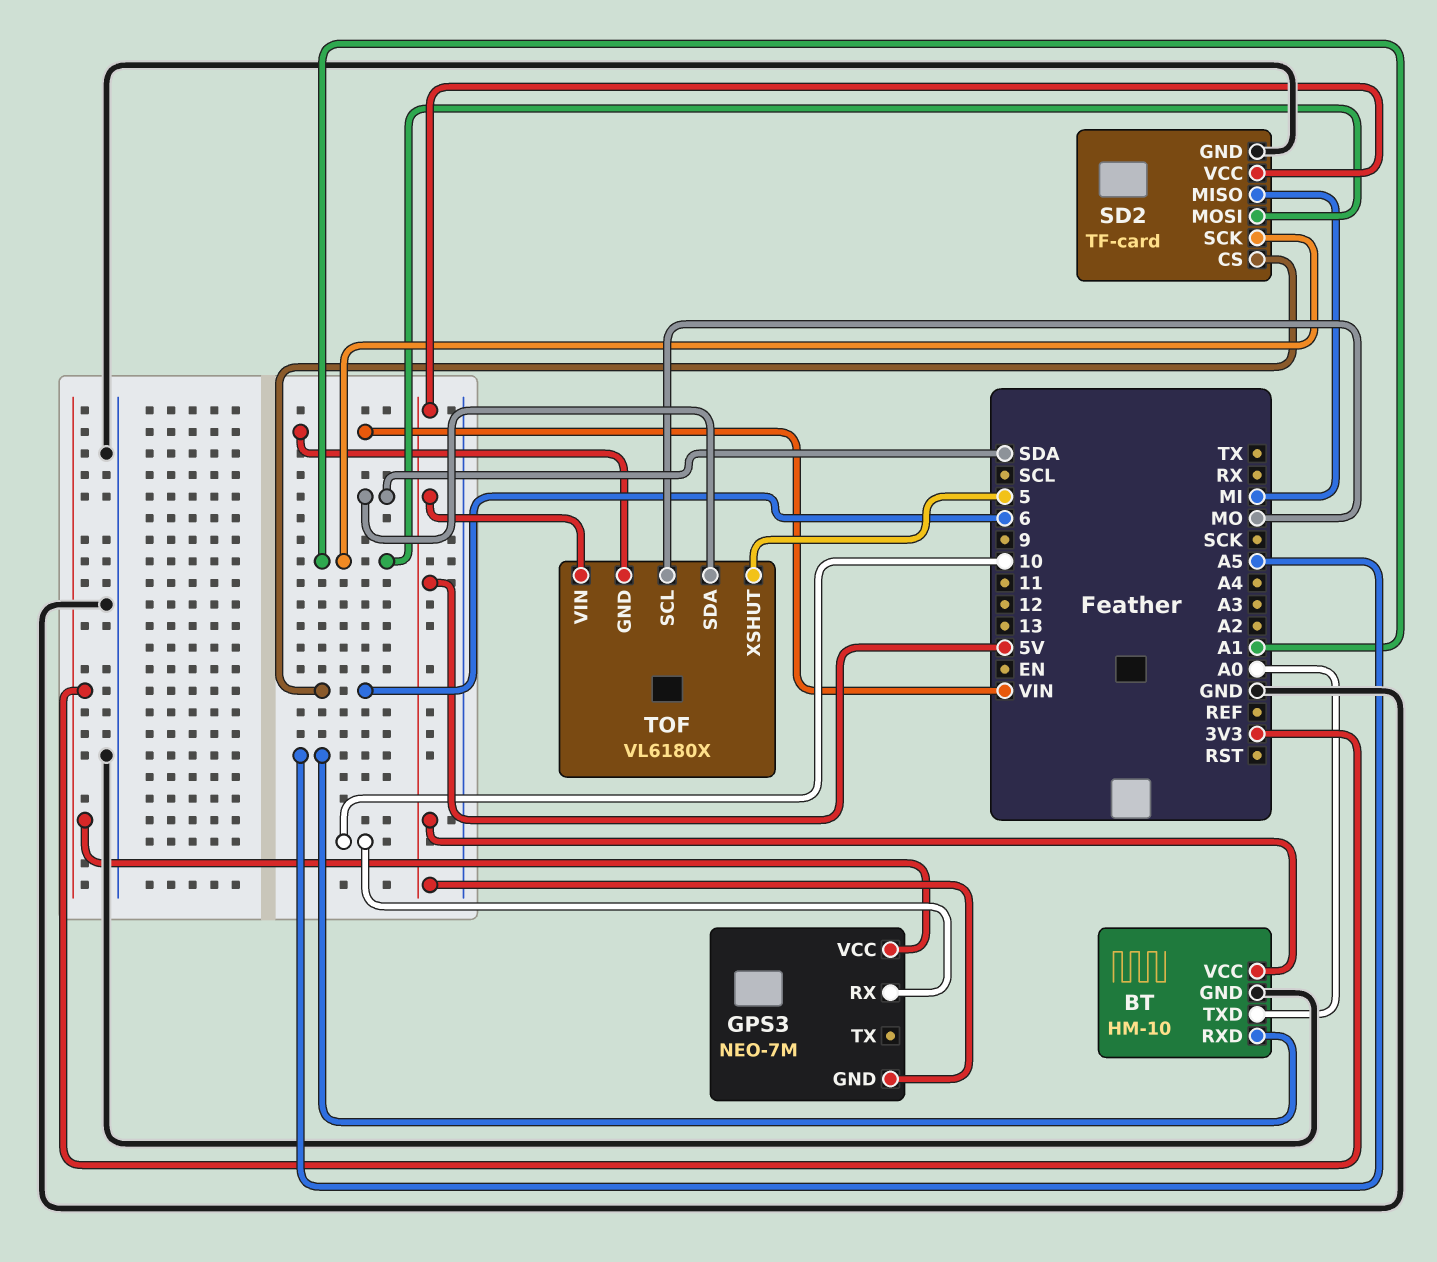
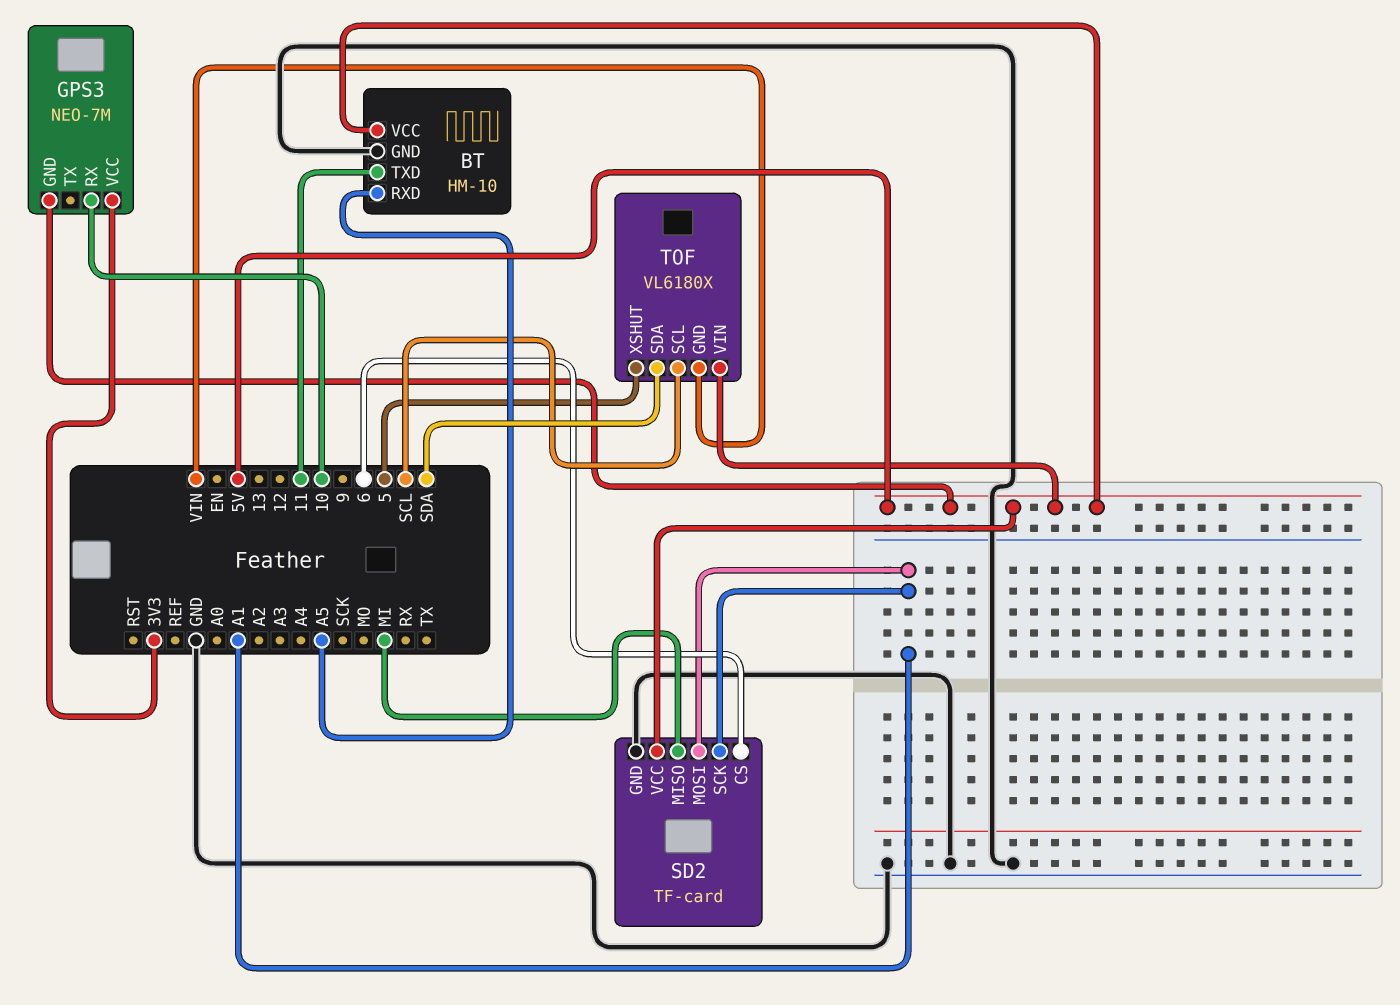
BT pin TXD: A0 -> 11
TOF pin SCL: MO -> SCL

